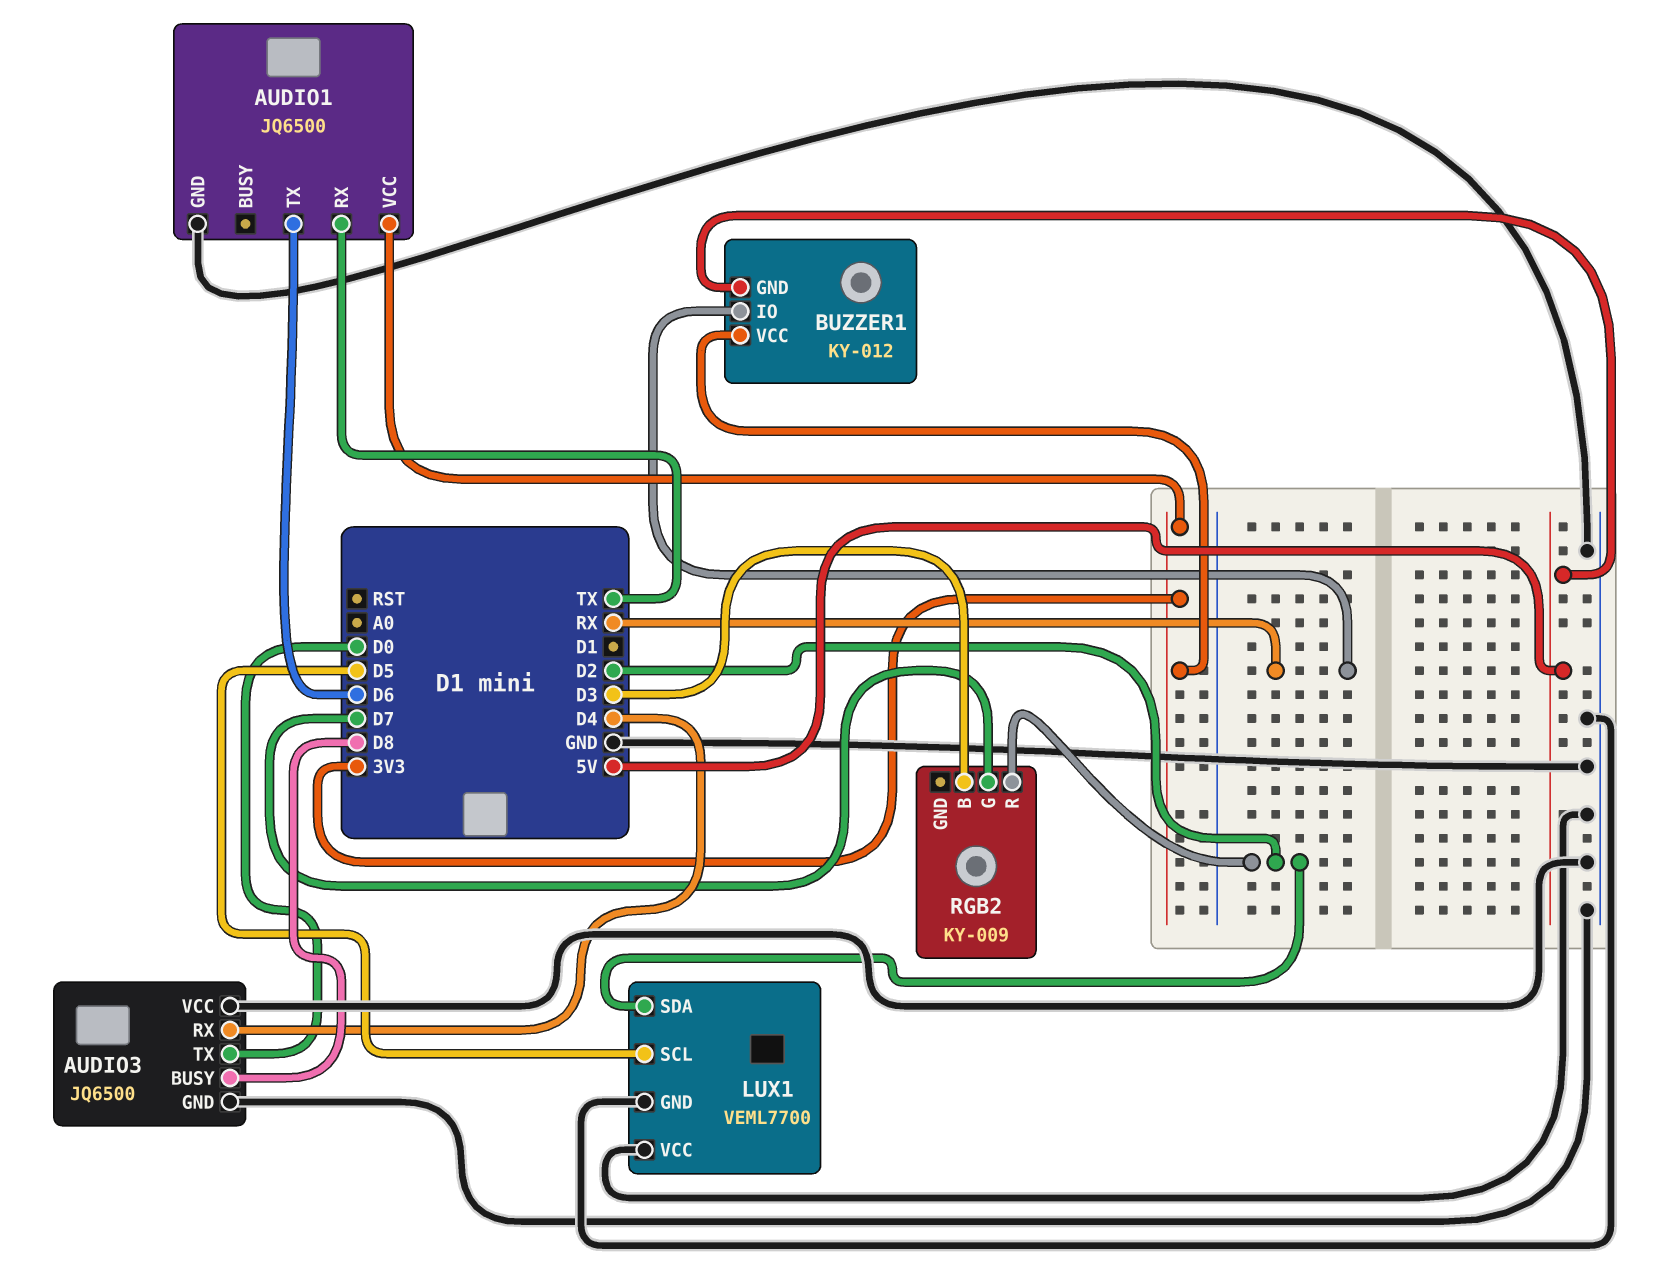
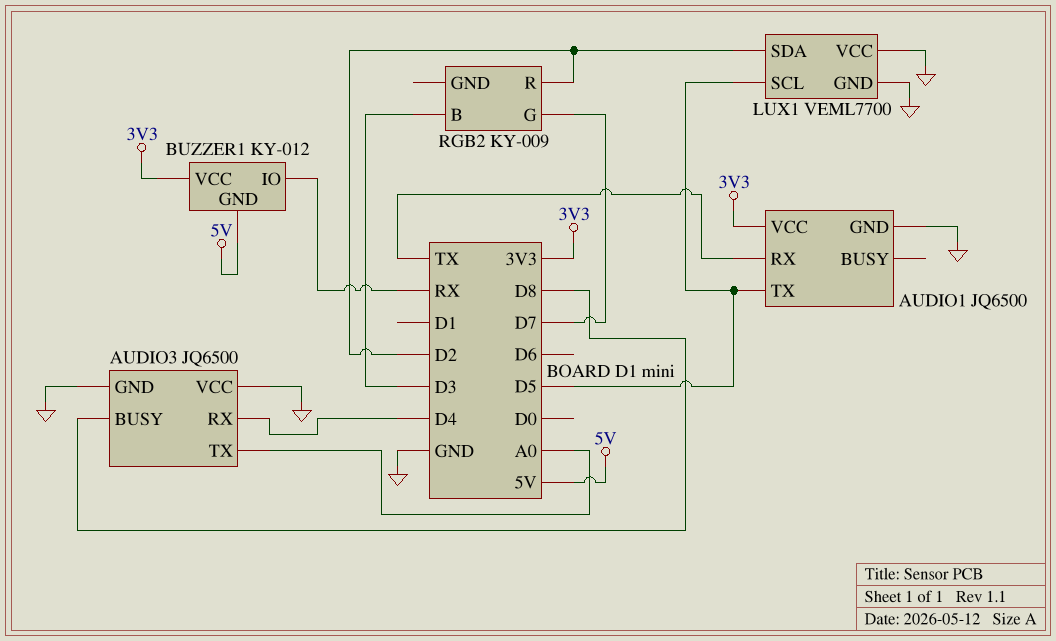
AUDIO1 pin TX: D6 -> D5
AUDIO3 pin TX: D0 -> A0

